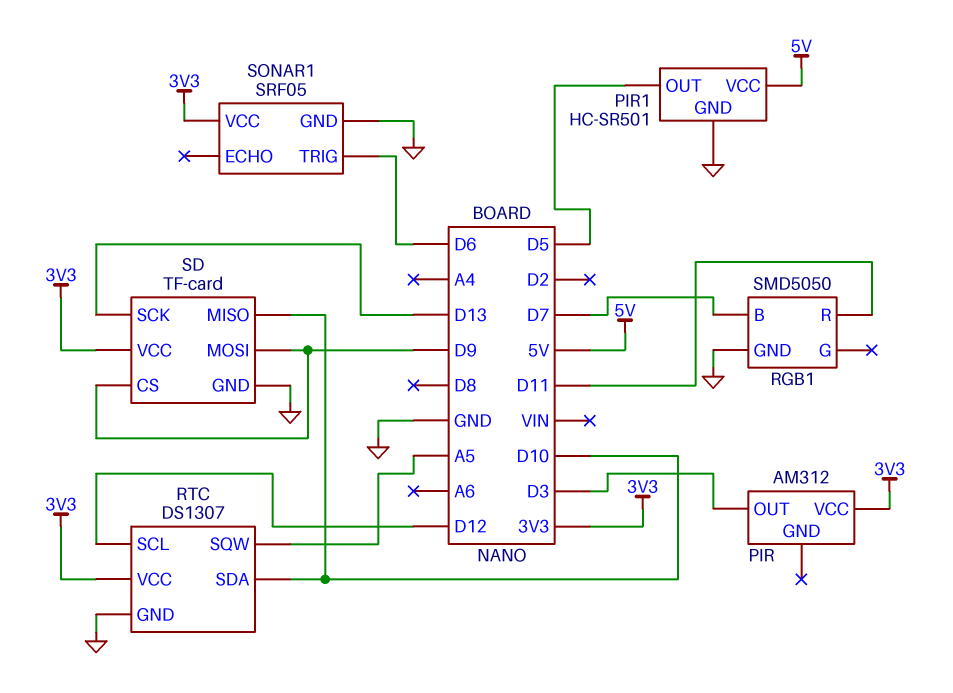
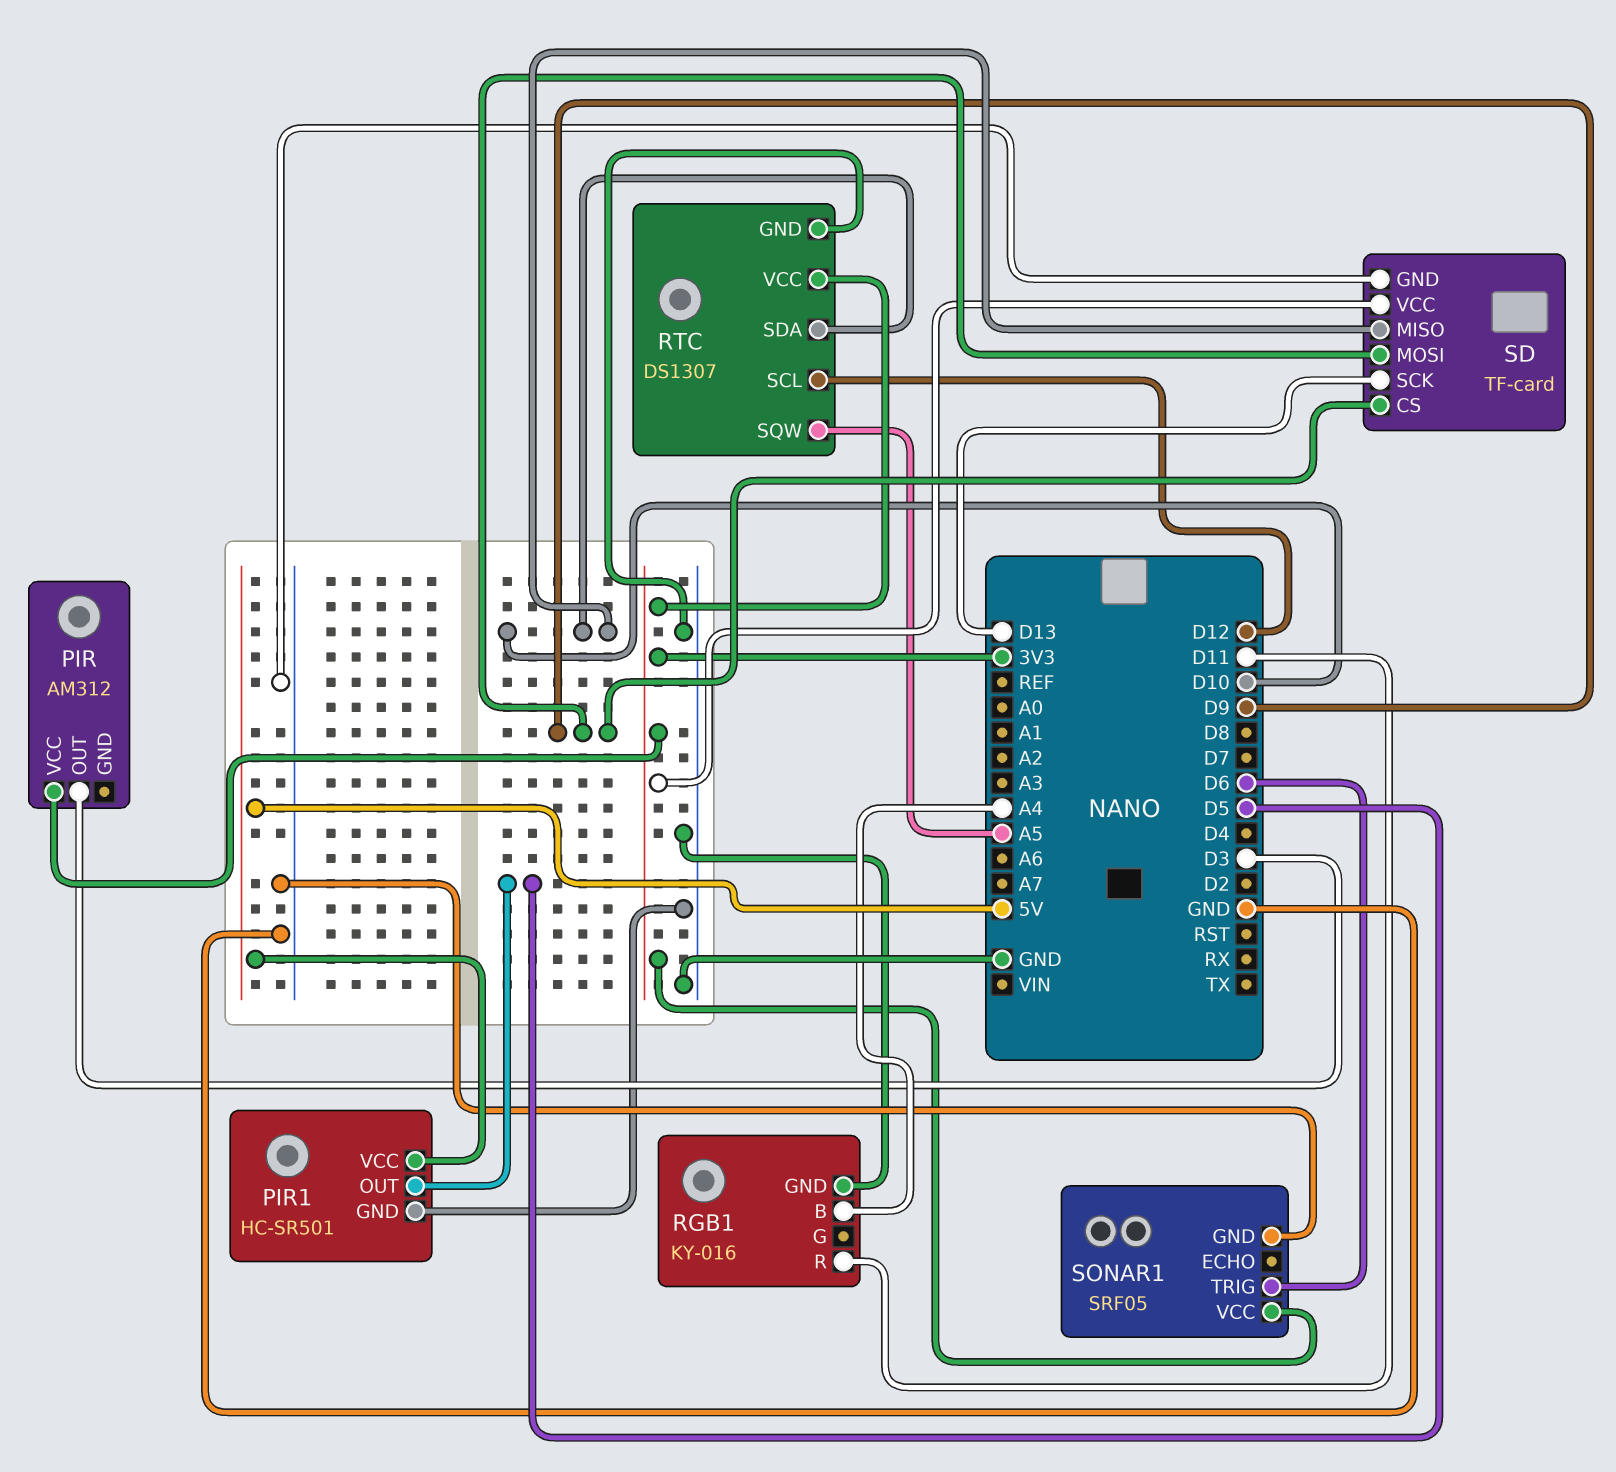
RGB1: SMD5050 -> KY-016
RGB1 pin B: D7 -> A4

